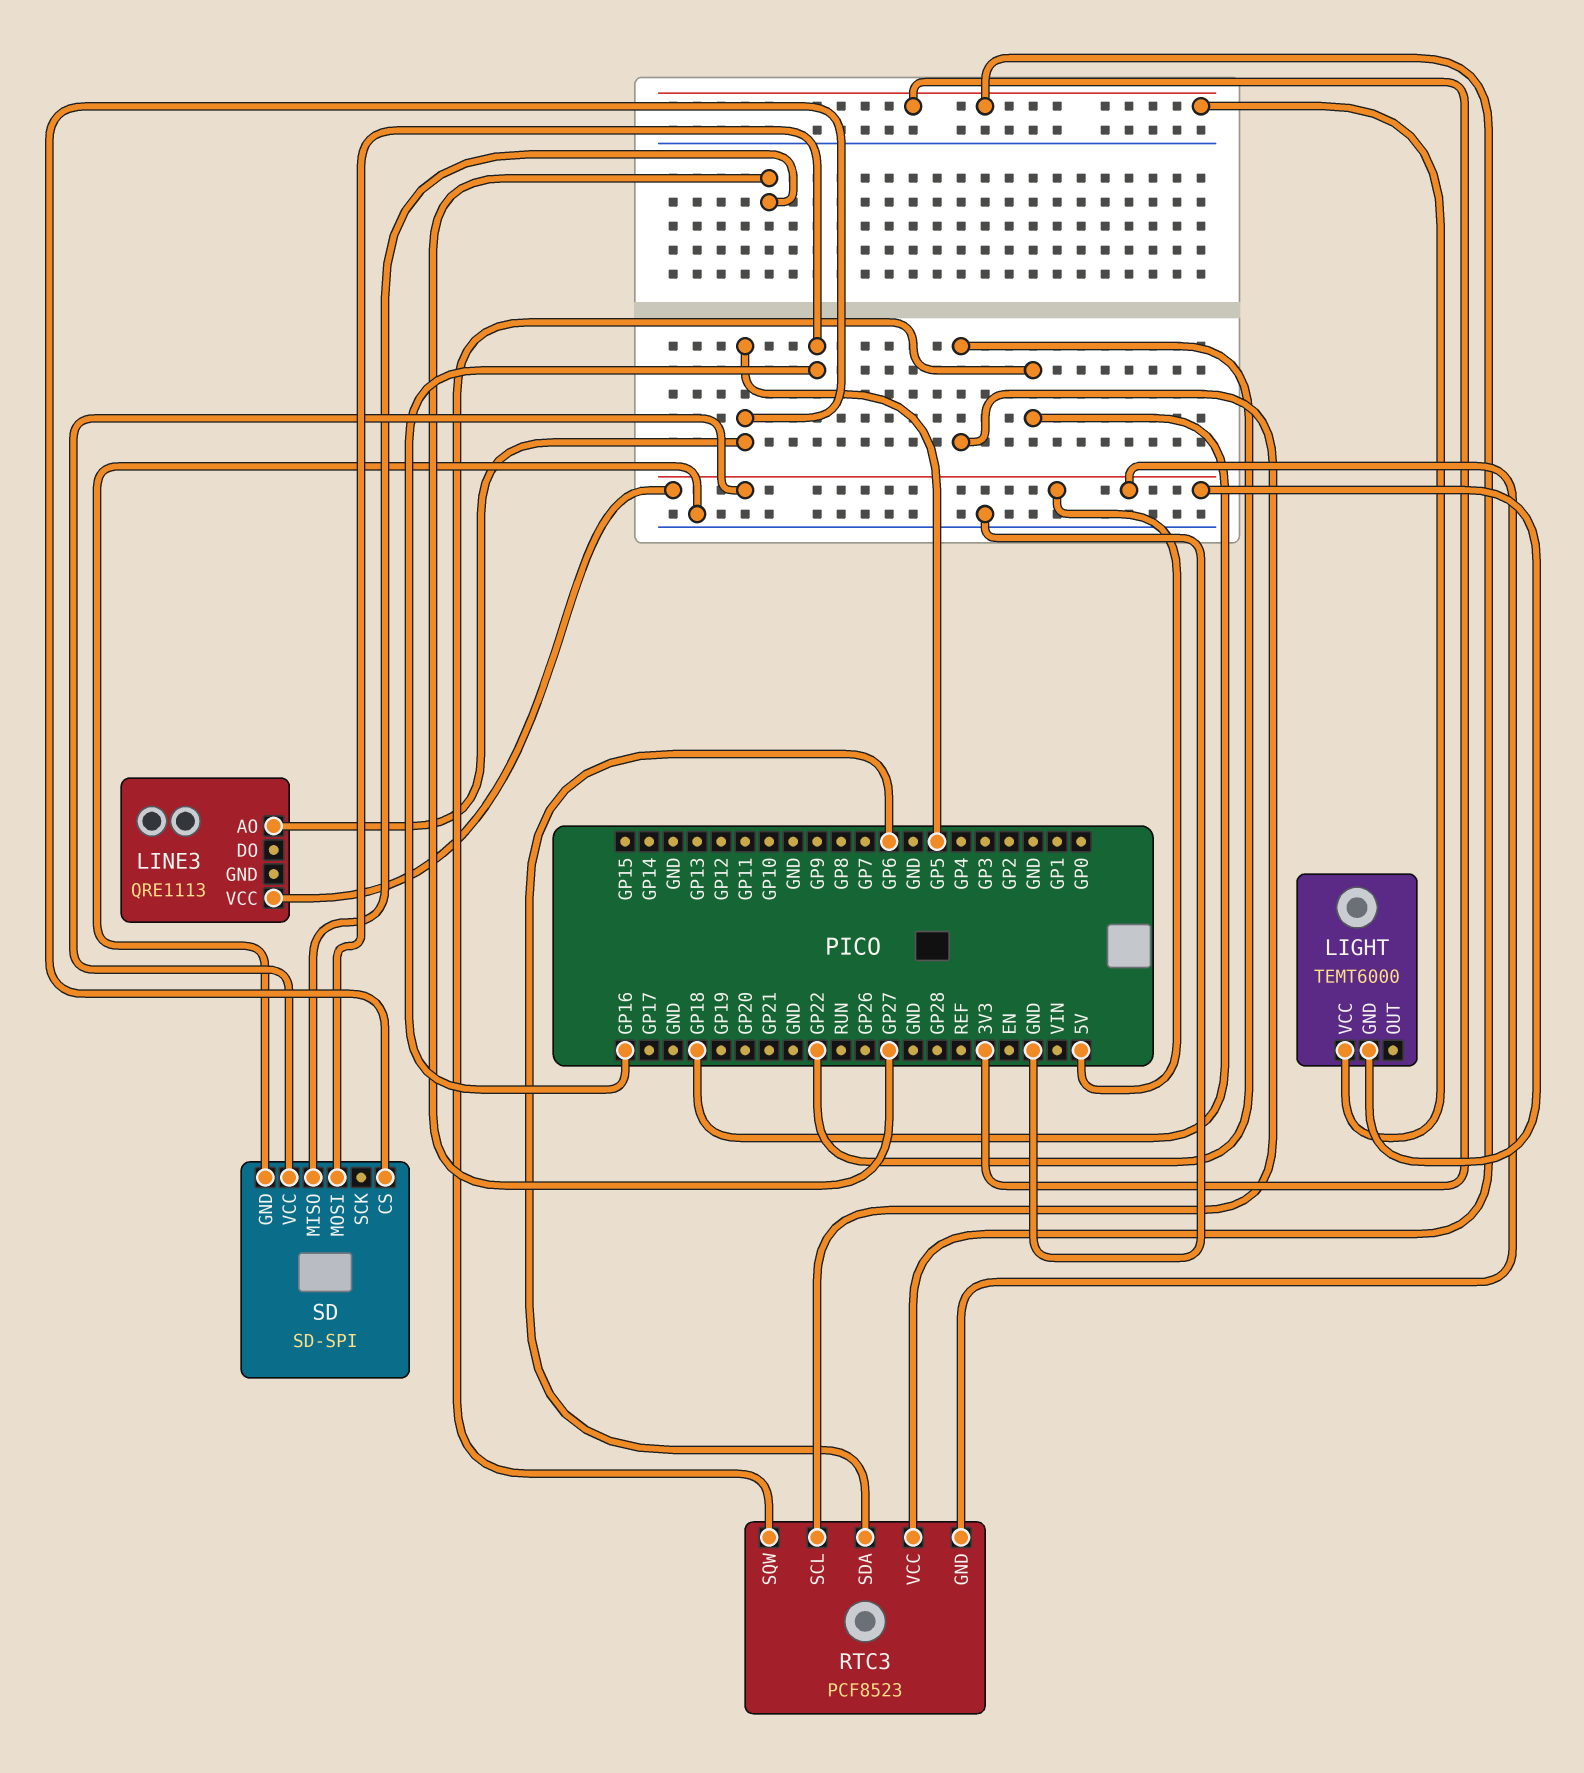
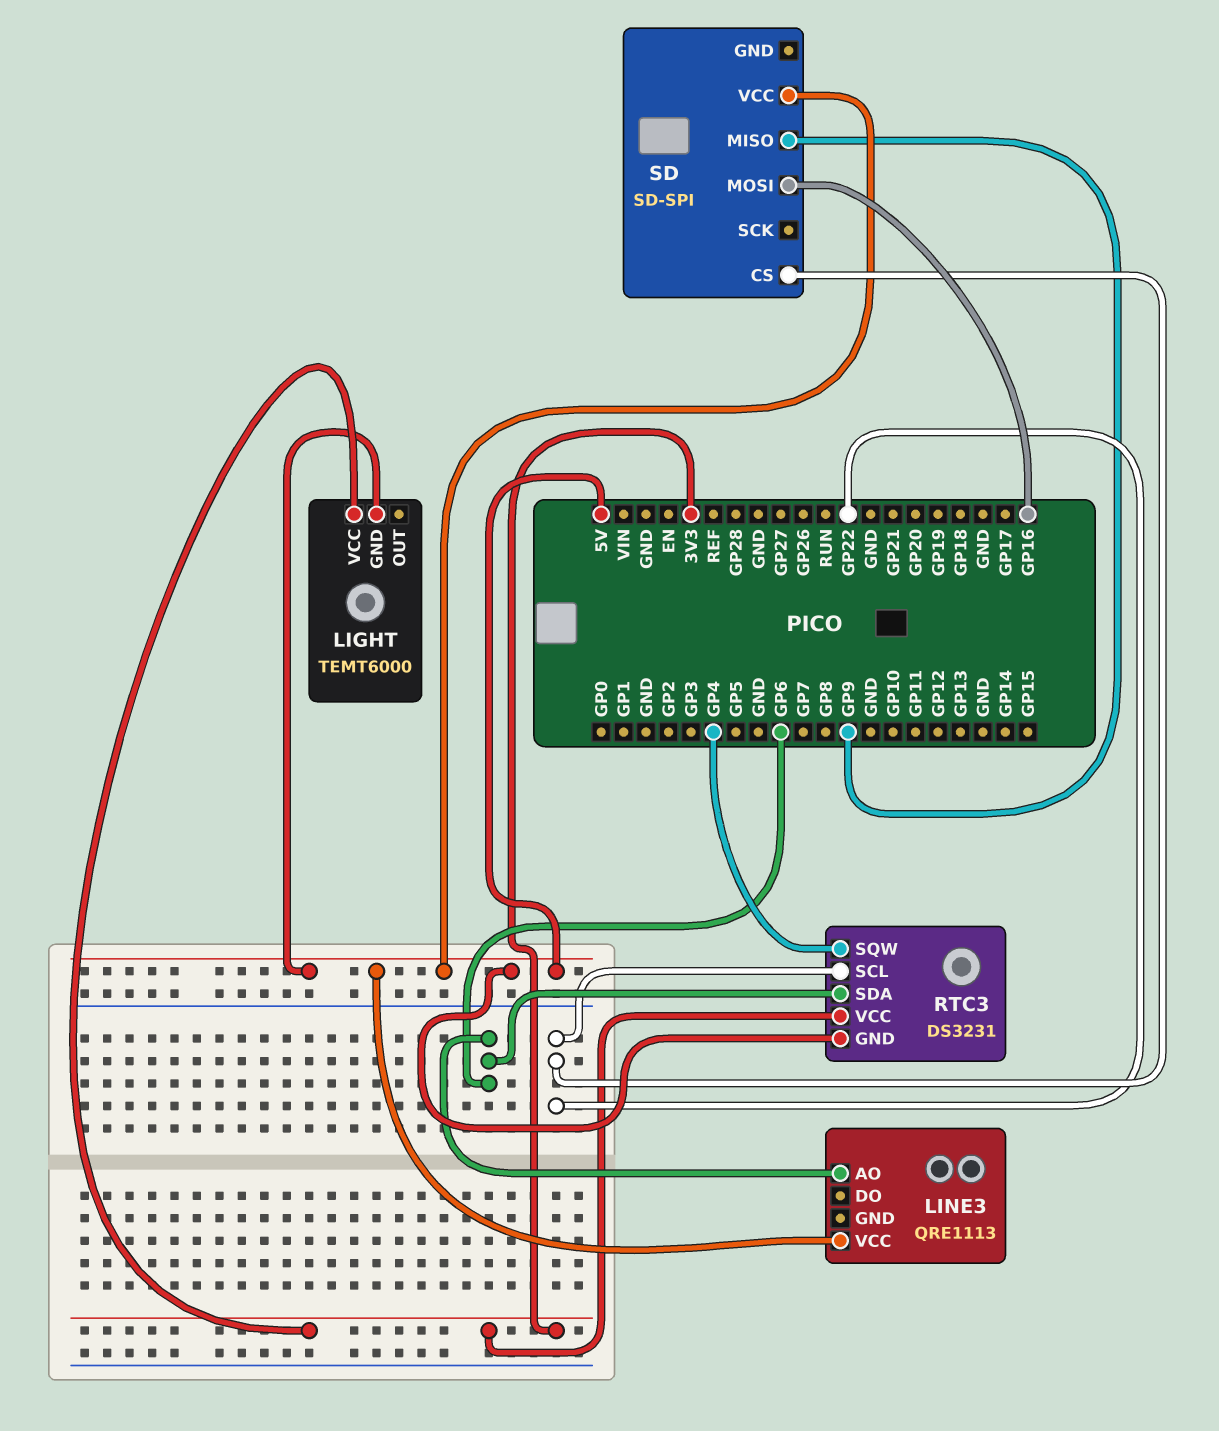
LINE3 pin AO: GP5 -> GP6
RTC3: PCF8523 -> DS3231
RTC3 pin SQW: GP18 -> GP4
SD pin CS: GP5 -> GP22
SD pin GND: GND -> none
SD pin MISO: GP27 -> GP9

